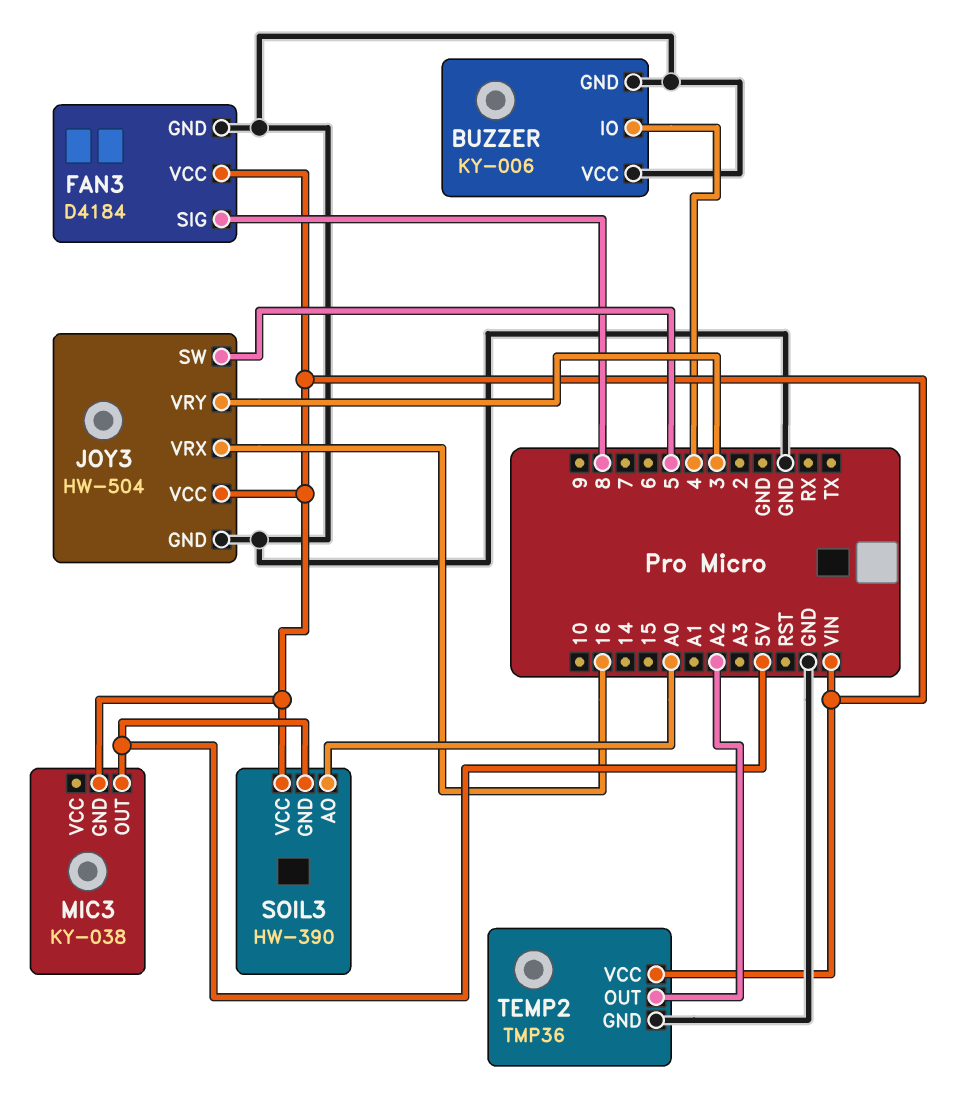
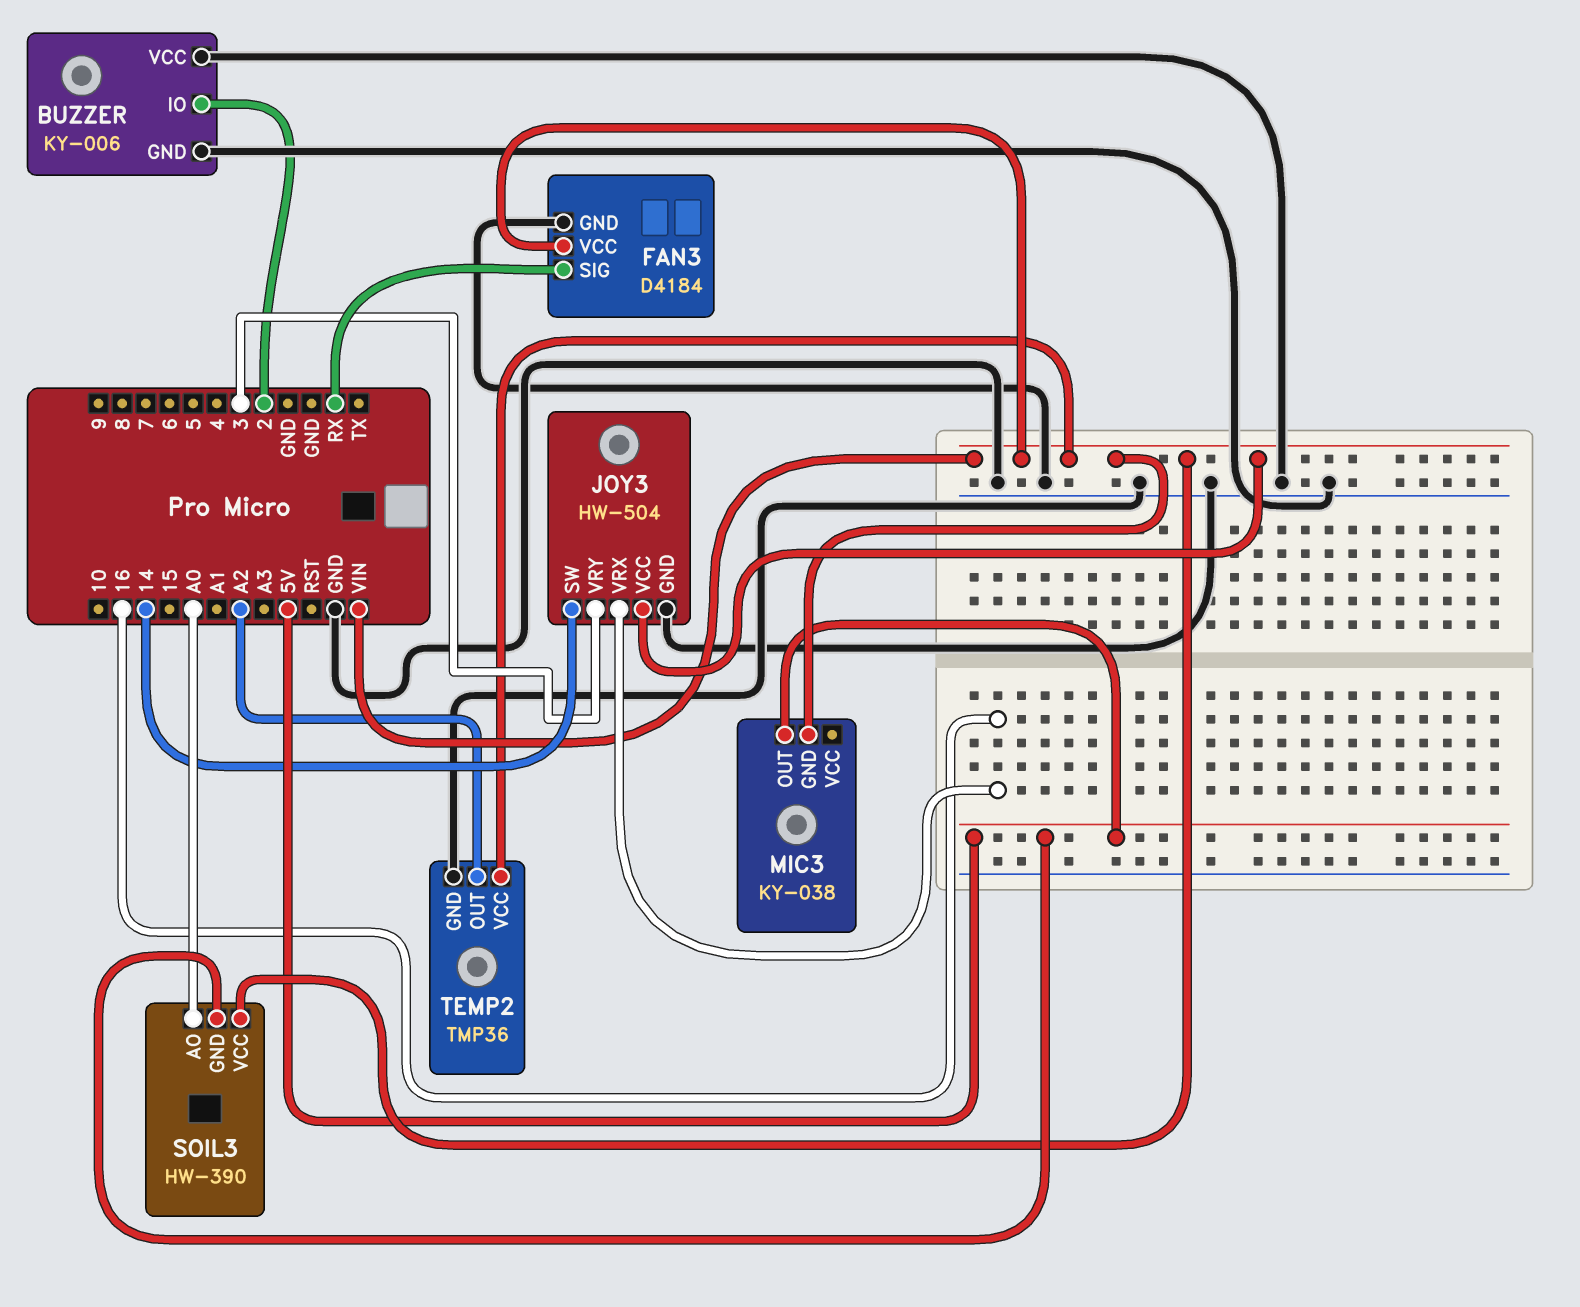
BUZZER pin IO: 4 -> 2
FAN3 pin SIG: 8 -> RX
JOY3 pin SW: 5 -> 14

